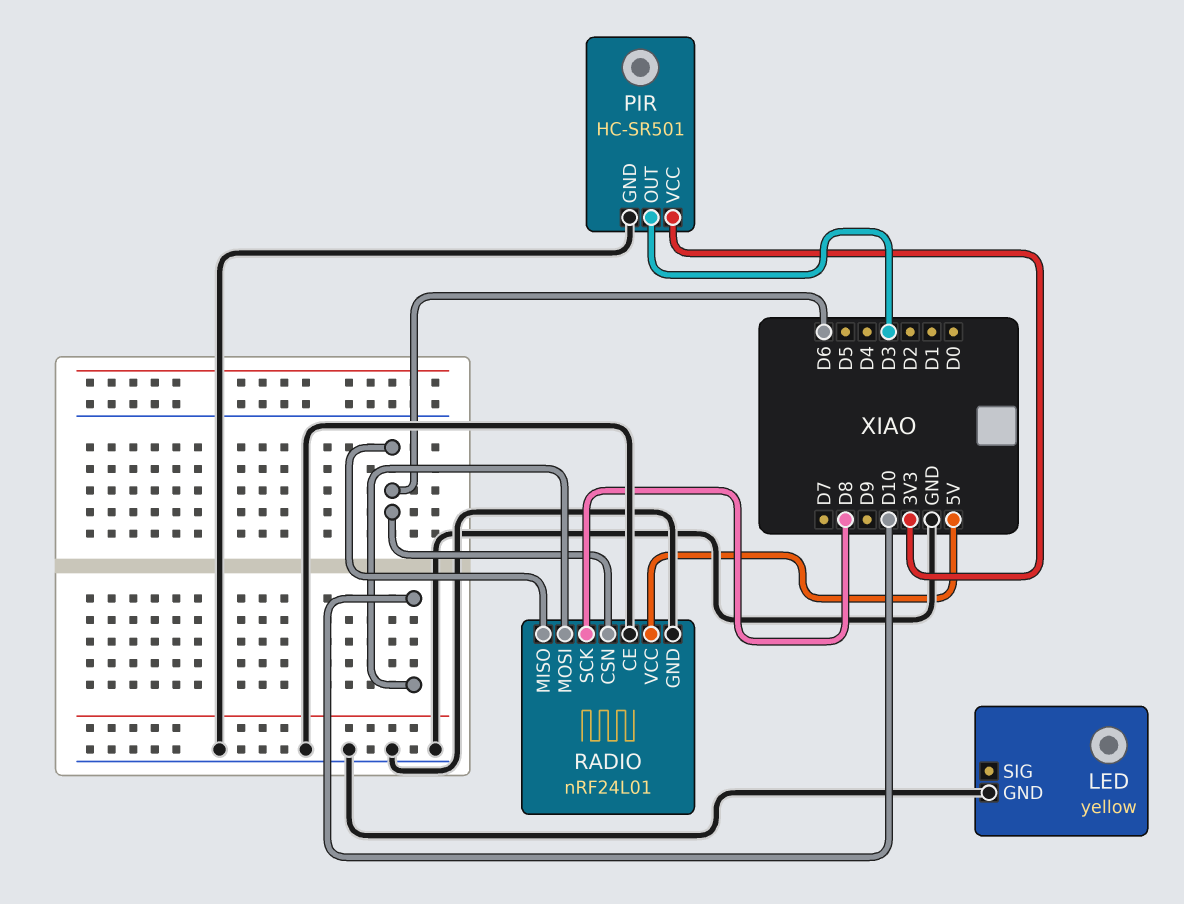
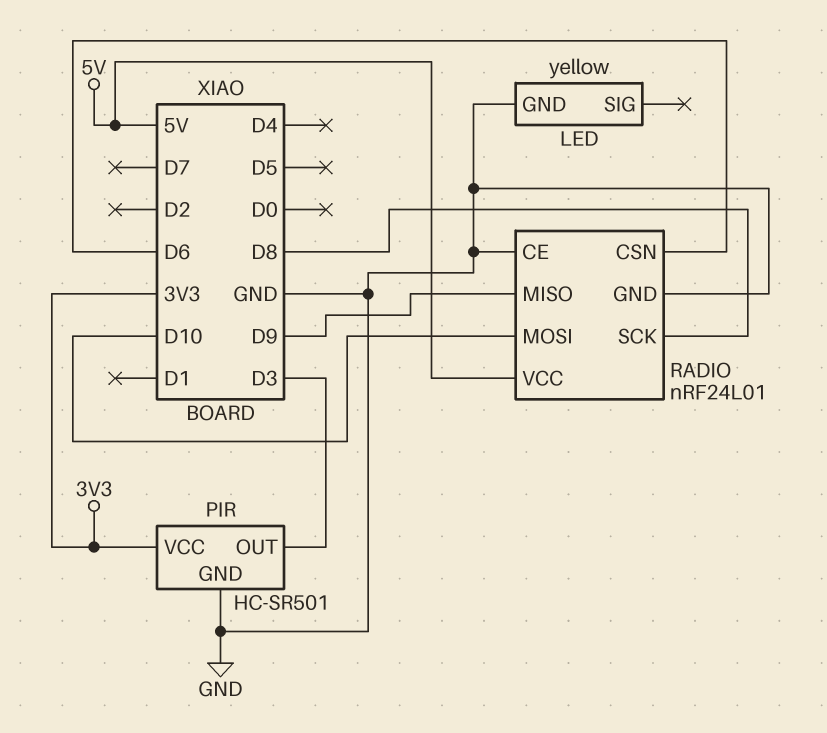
RADIO pin MISO: D6 -> D9

